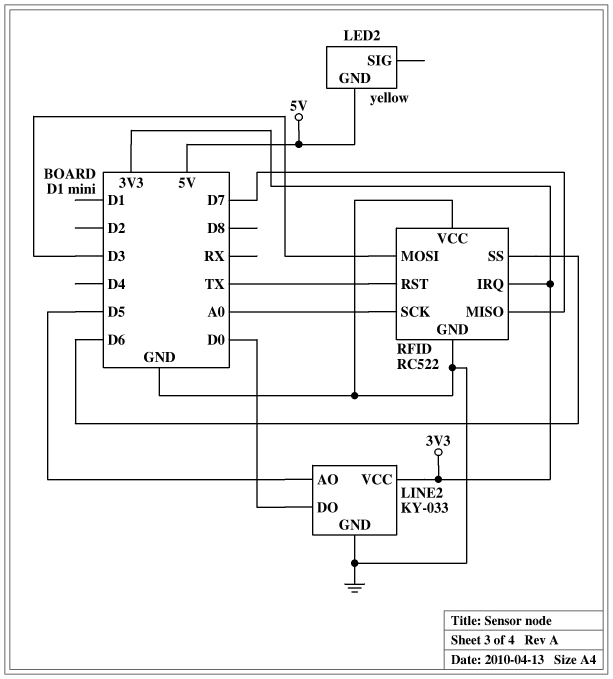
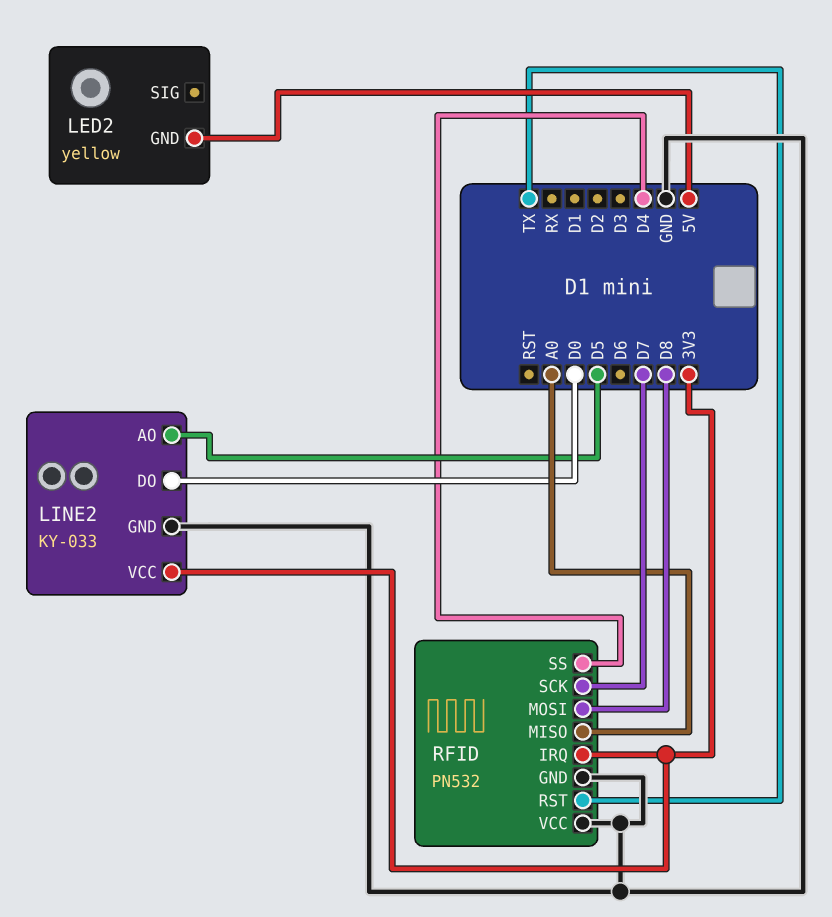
RFID: RC522 -> PN532
RFID pin MISO: D7 -> A0
RFID pin MOSI: D3 -> D8
RFID pin SCK: A0 -> D7
RFID pin SS: D6 -> D4

